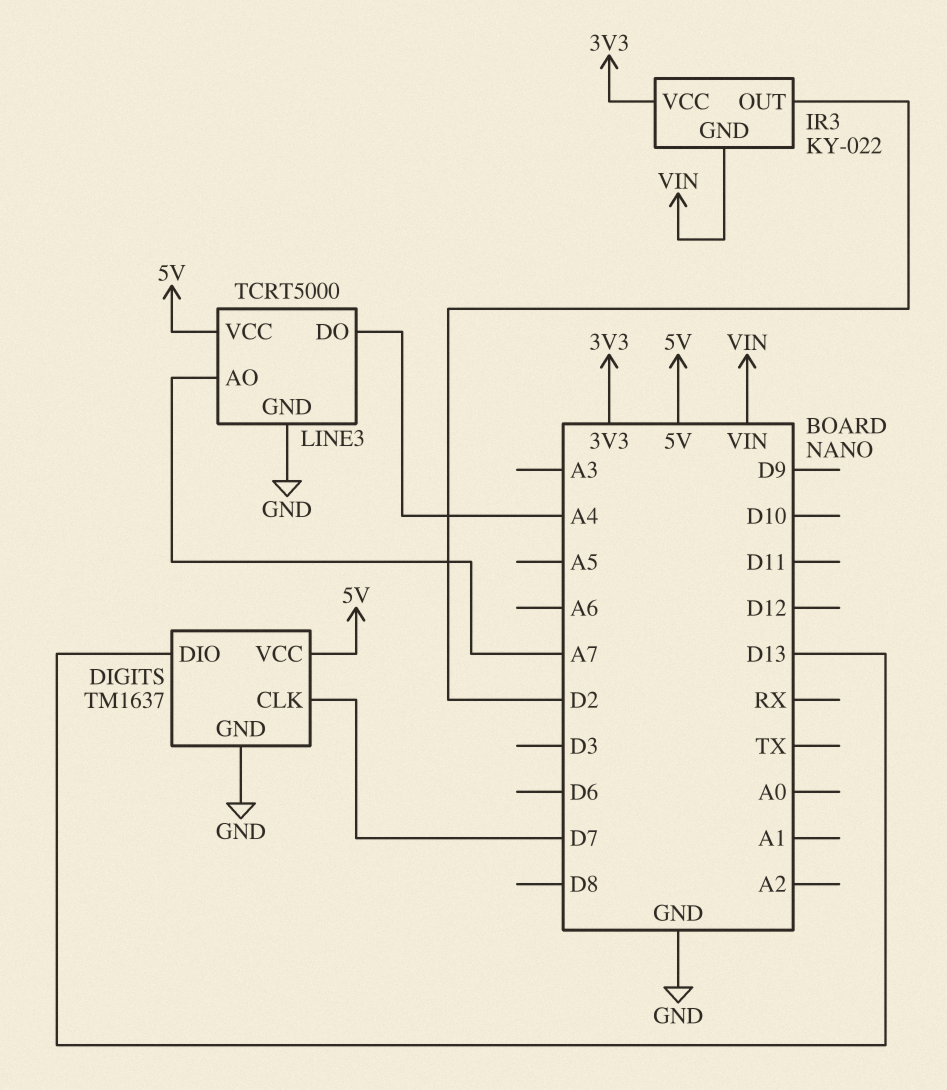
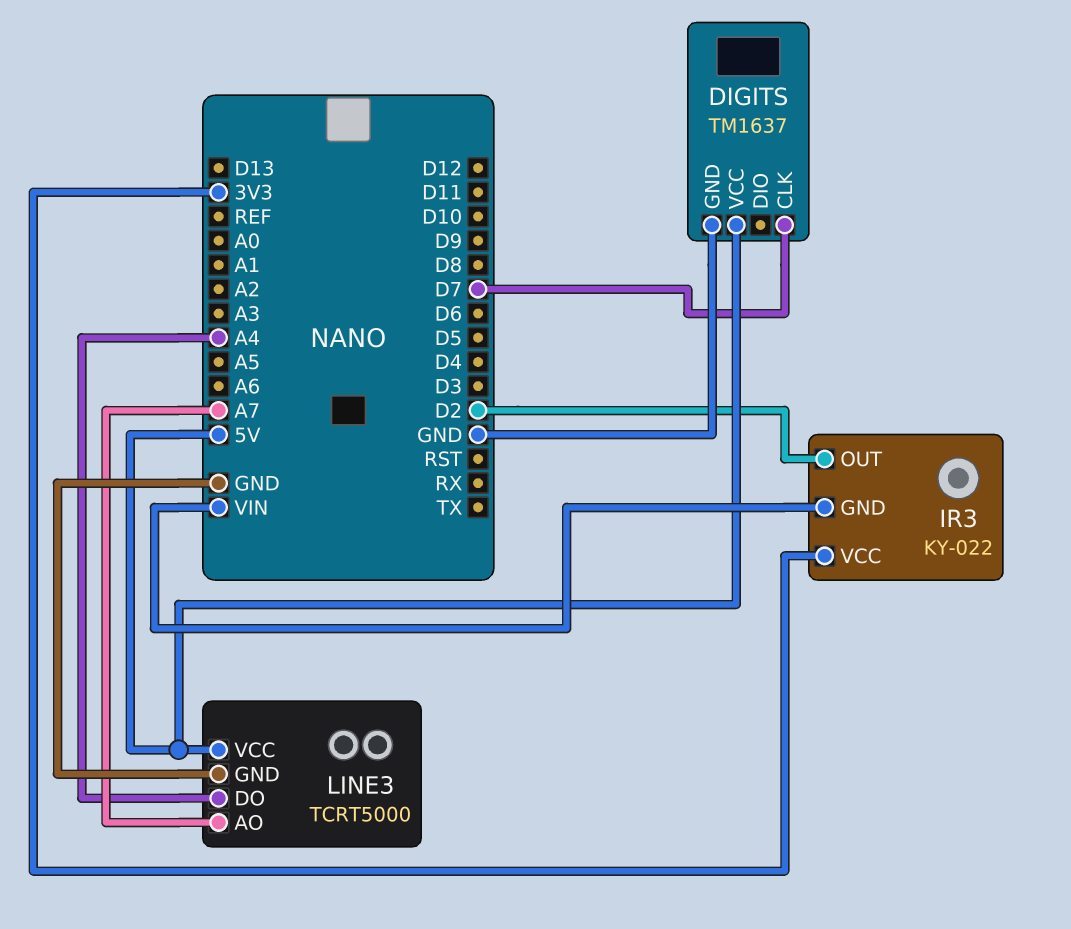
DIGITS pin DIO: D13 -> none

